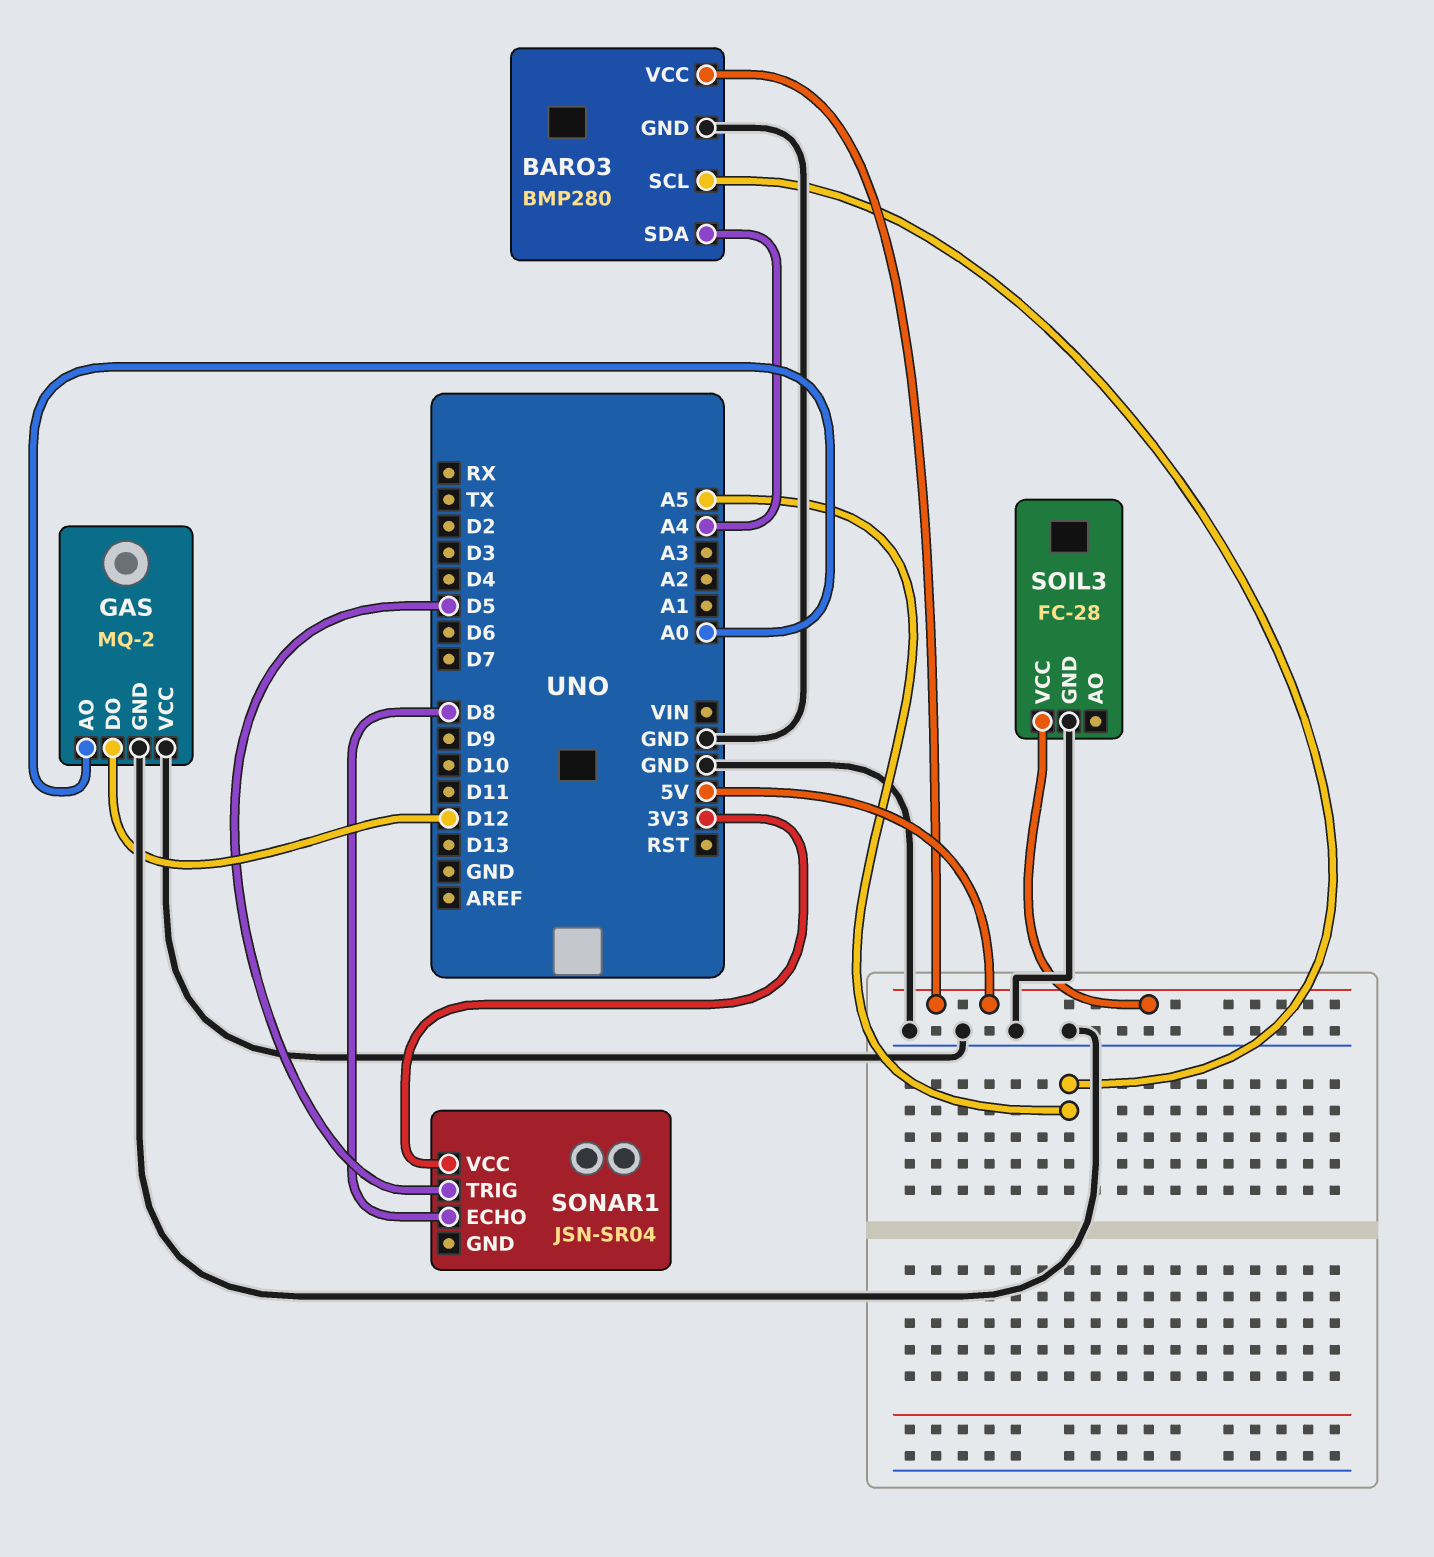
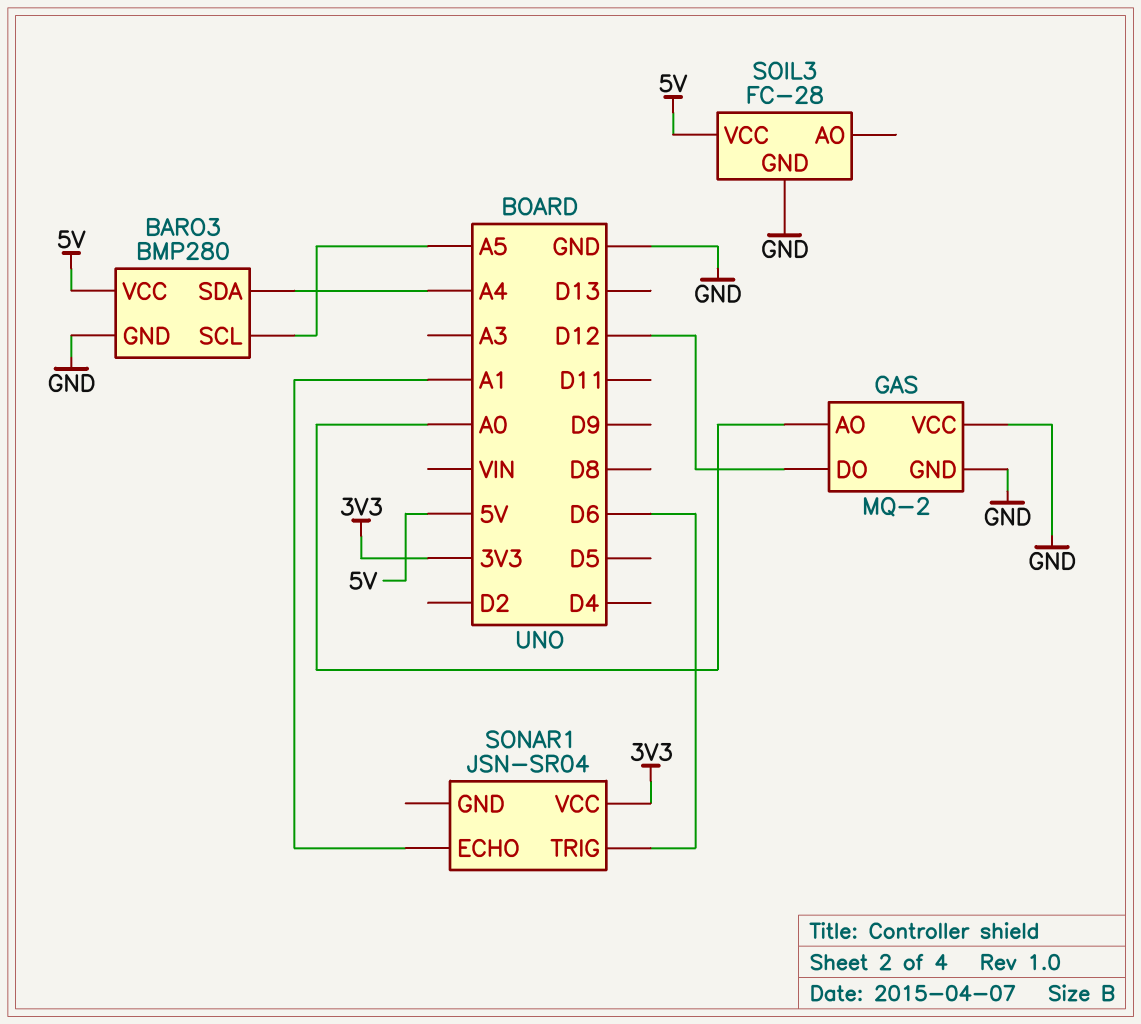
SONAR1 pin ECHO: D8 -> A1
SONAR1 pin TRIG: D5 -> D6

